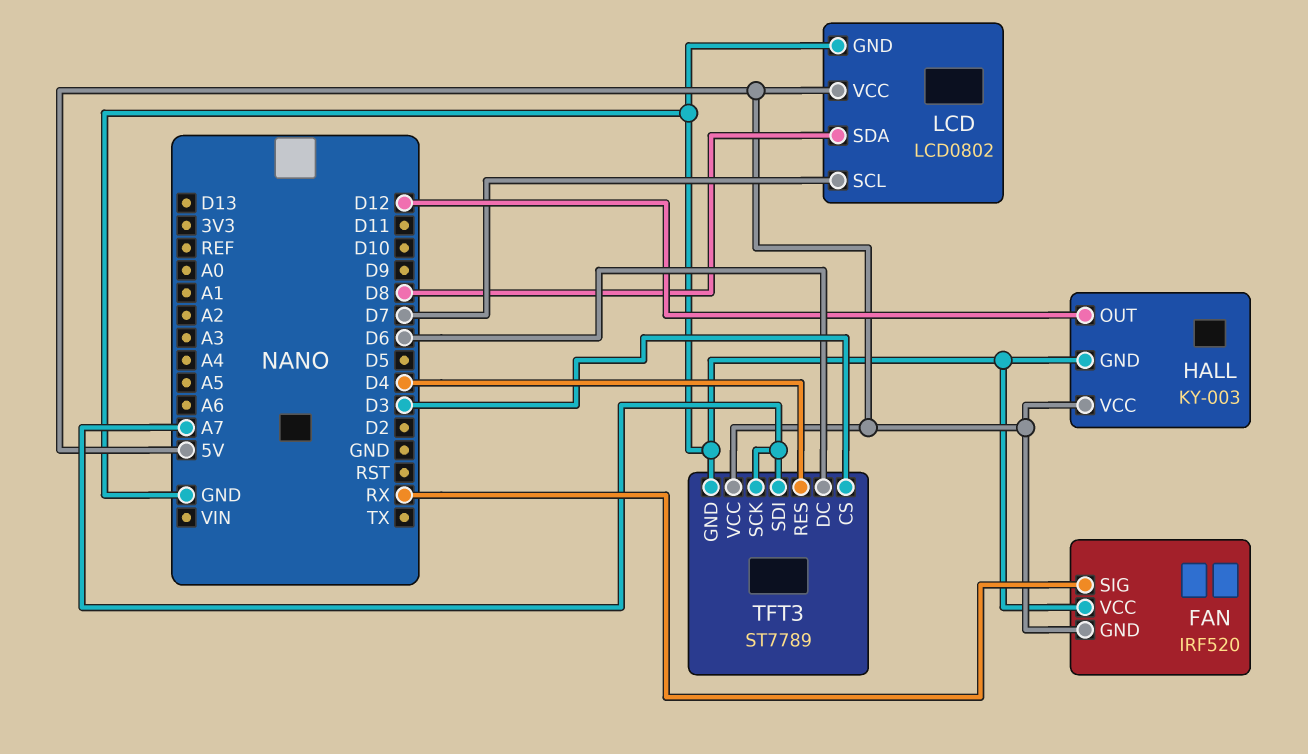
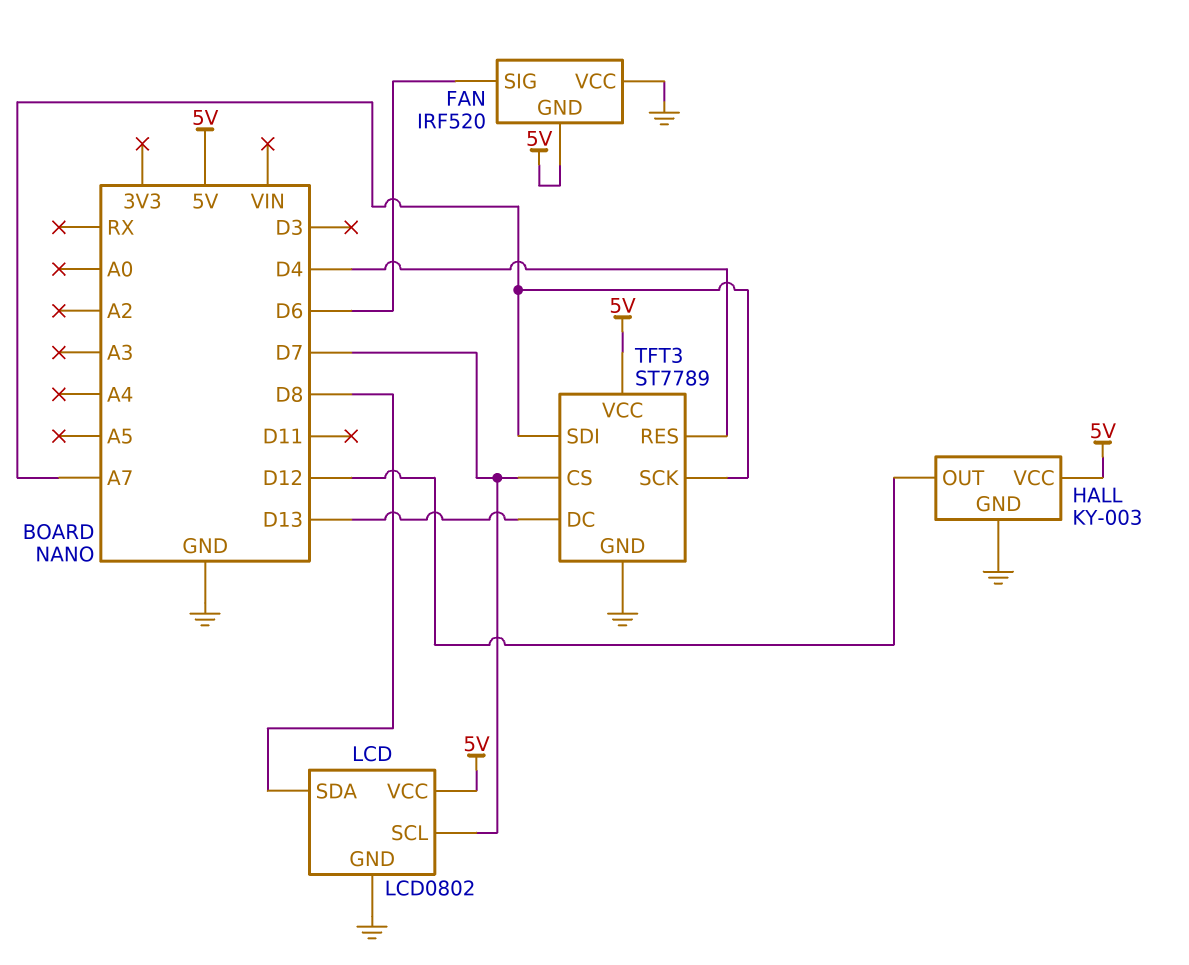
FAN pin SIG: RX -> D6
TFT3 pin CS: D3 -> D7
TFT3 pin DC: D6 -> D13

